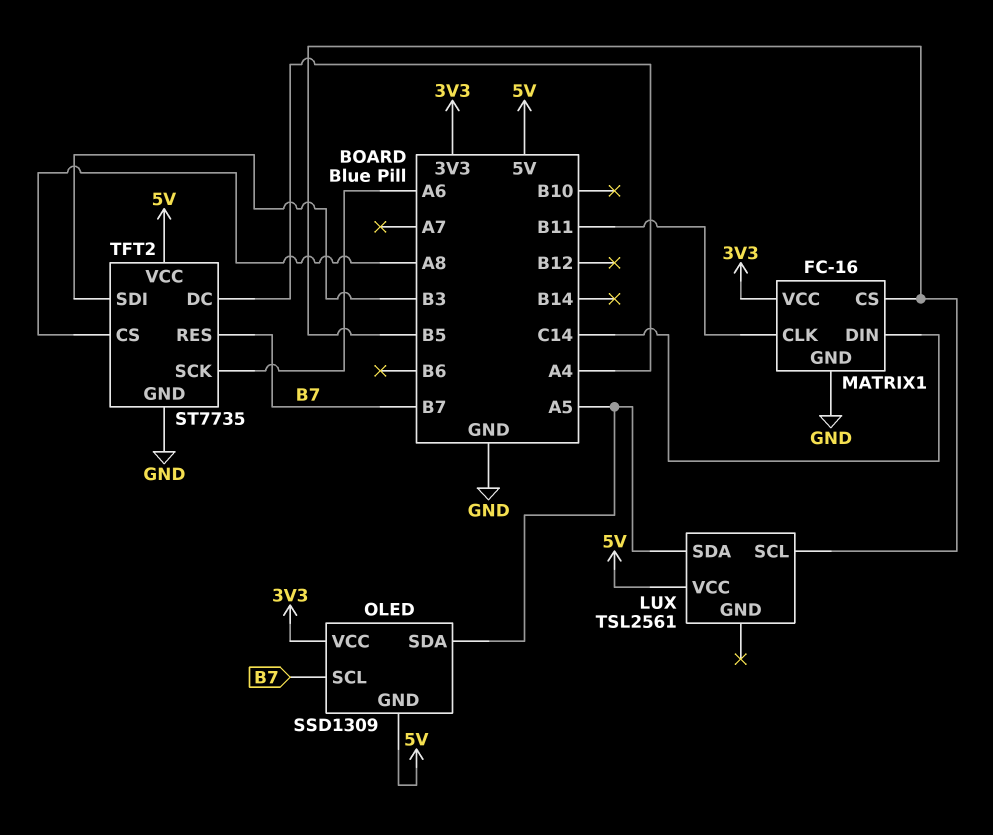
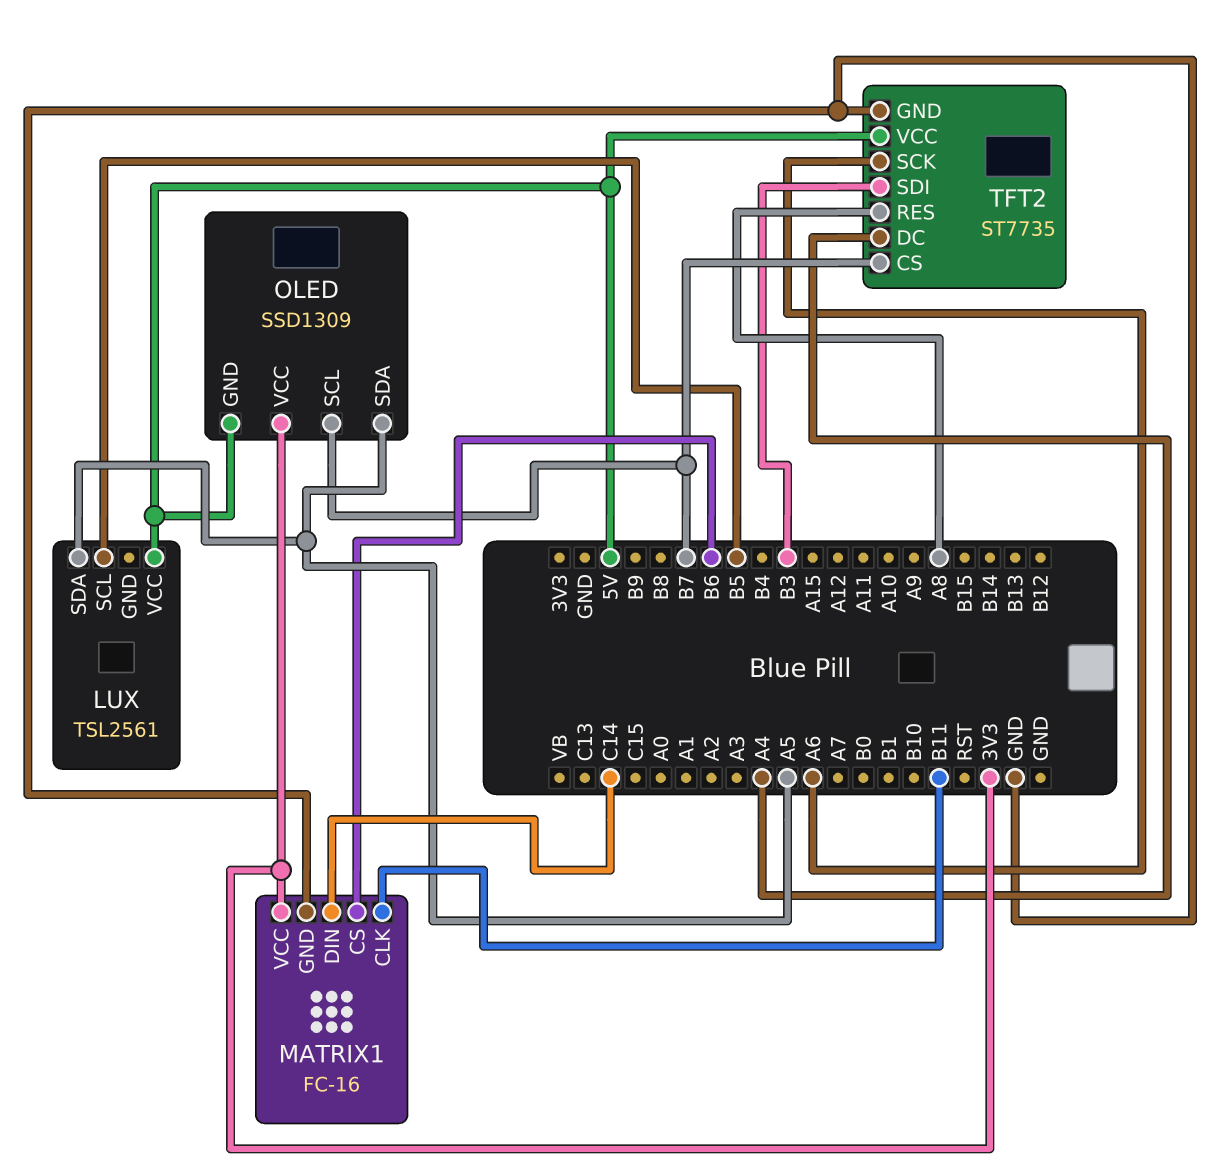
MATRIX1 pin CS: B5 -> B6
TFT2 pin CS: A8 -> B7
TFT2 pin RES: B7 -> A8

